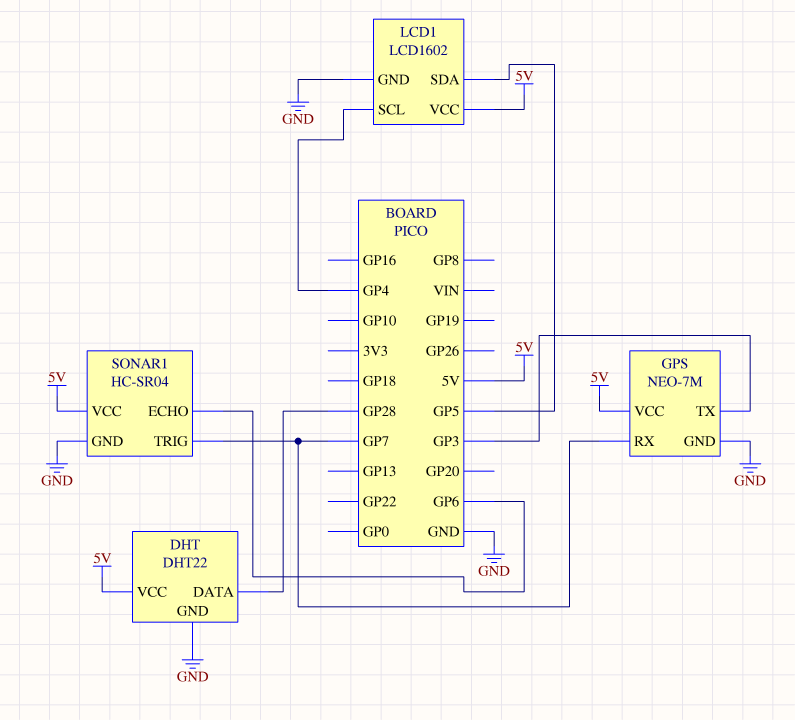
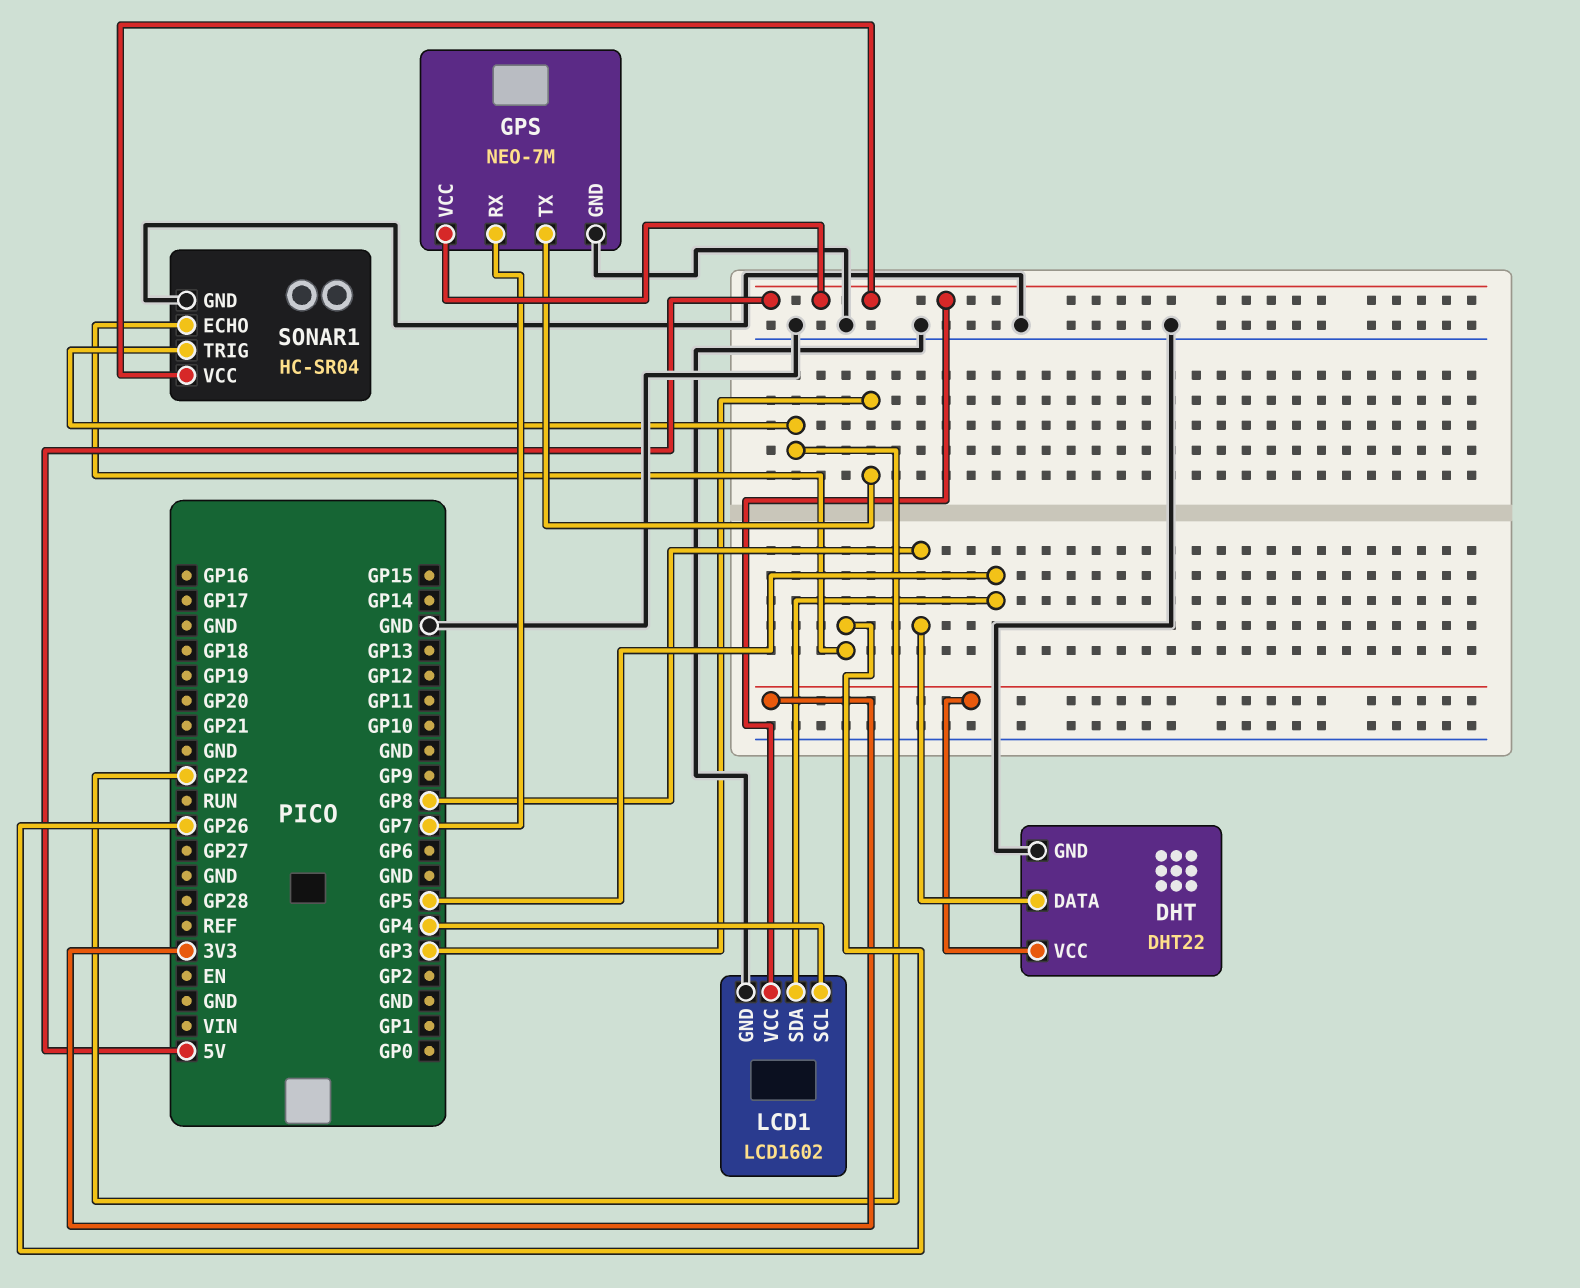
DHT pin DATA: GP28 -> GP8
DHT pin VCC: 5V -> 3V3
SONAR1 pin ECHO: GP6 -> GP26
SONAR1 pin TRIG: GP7 -> GP22

